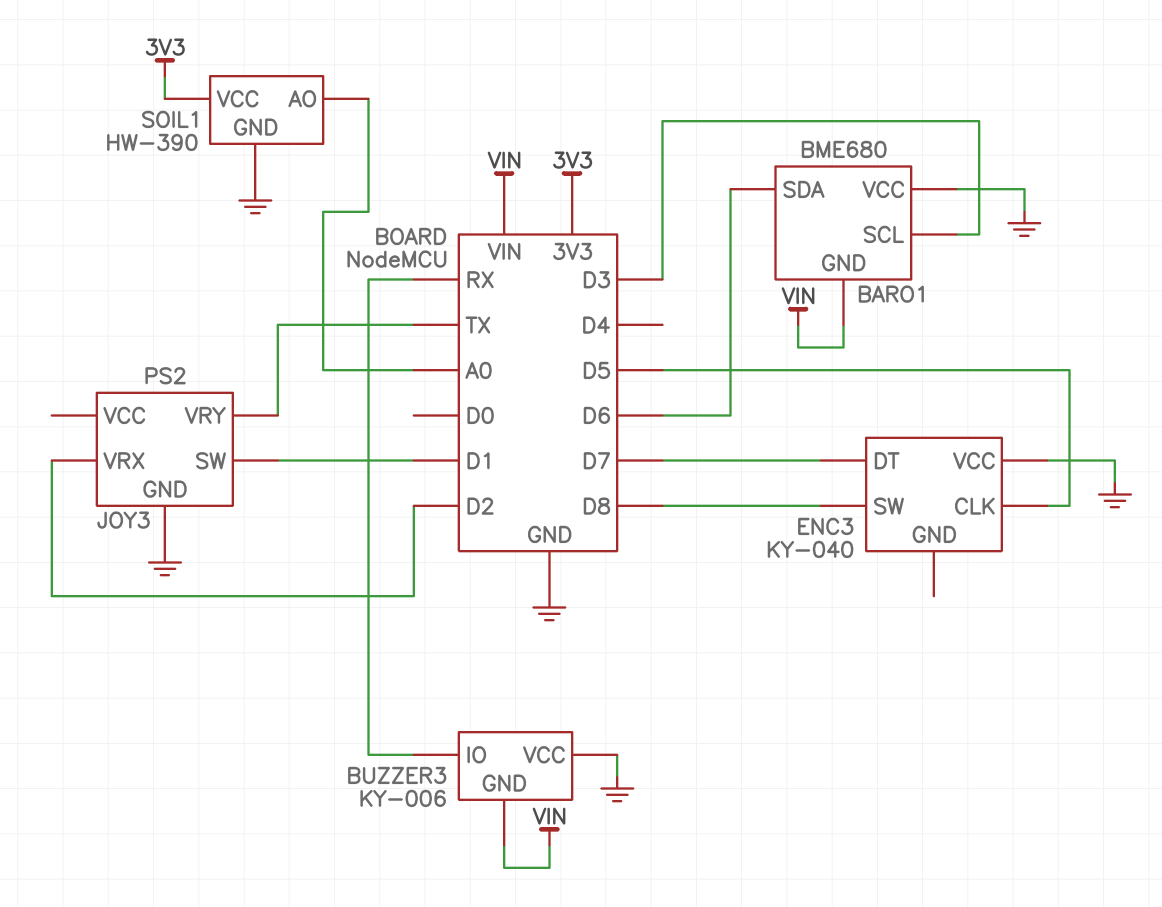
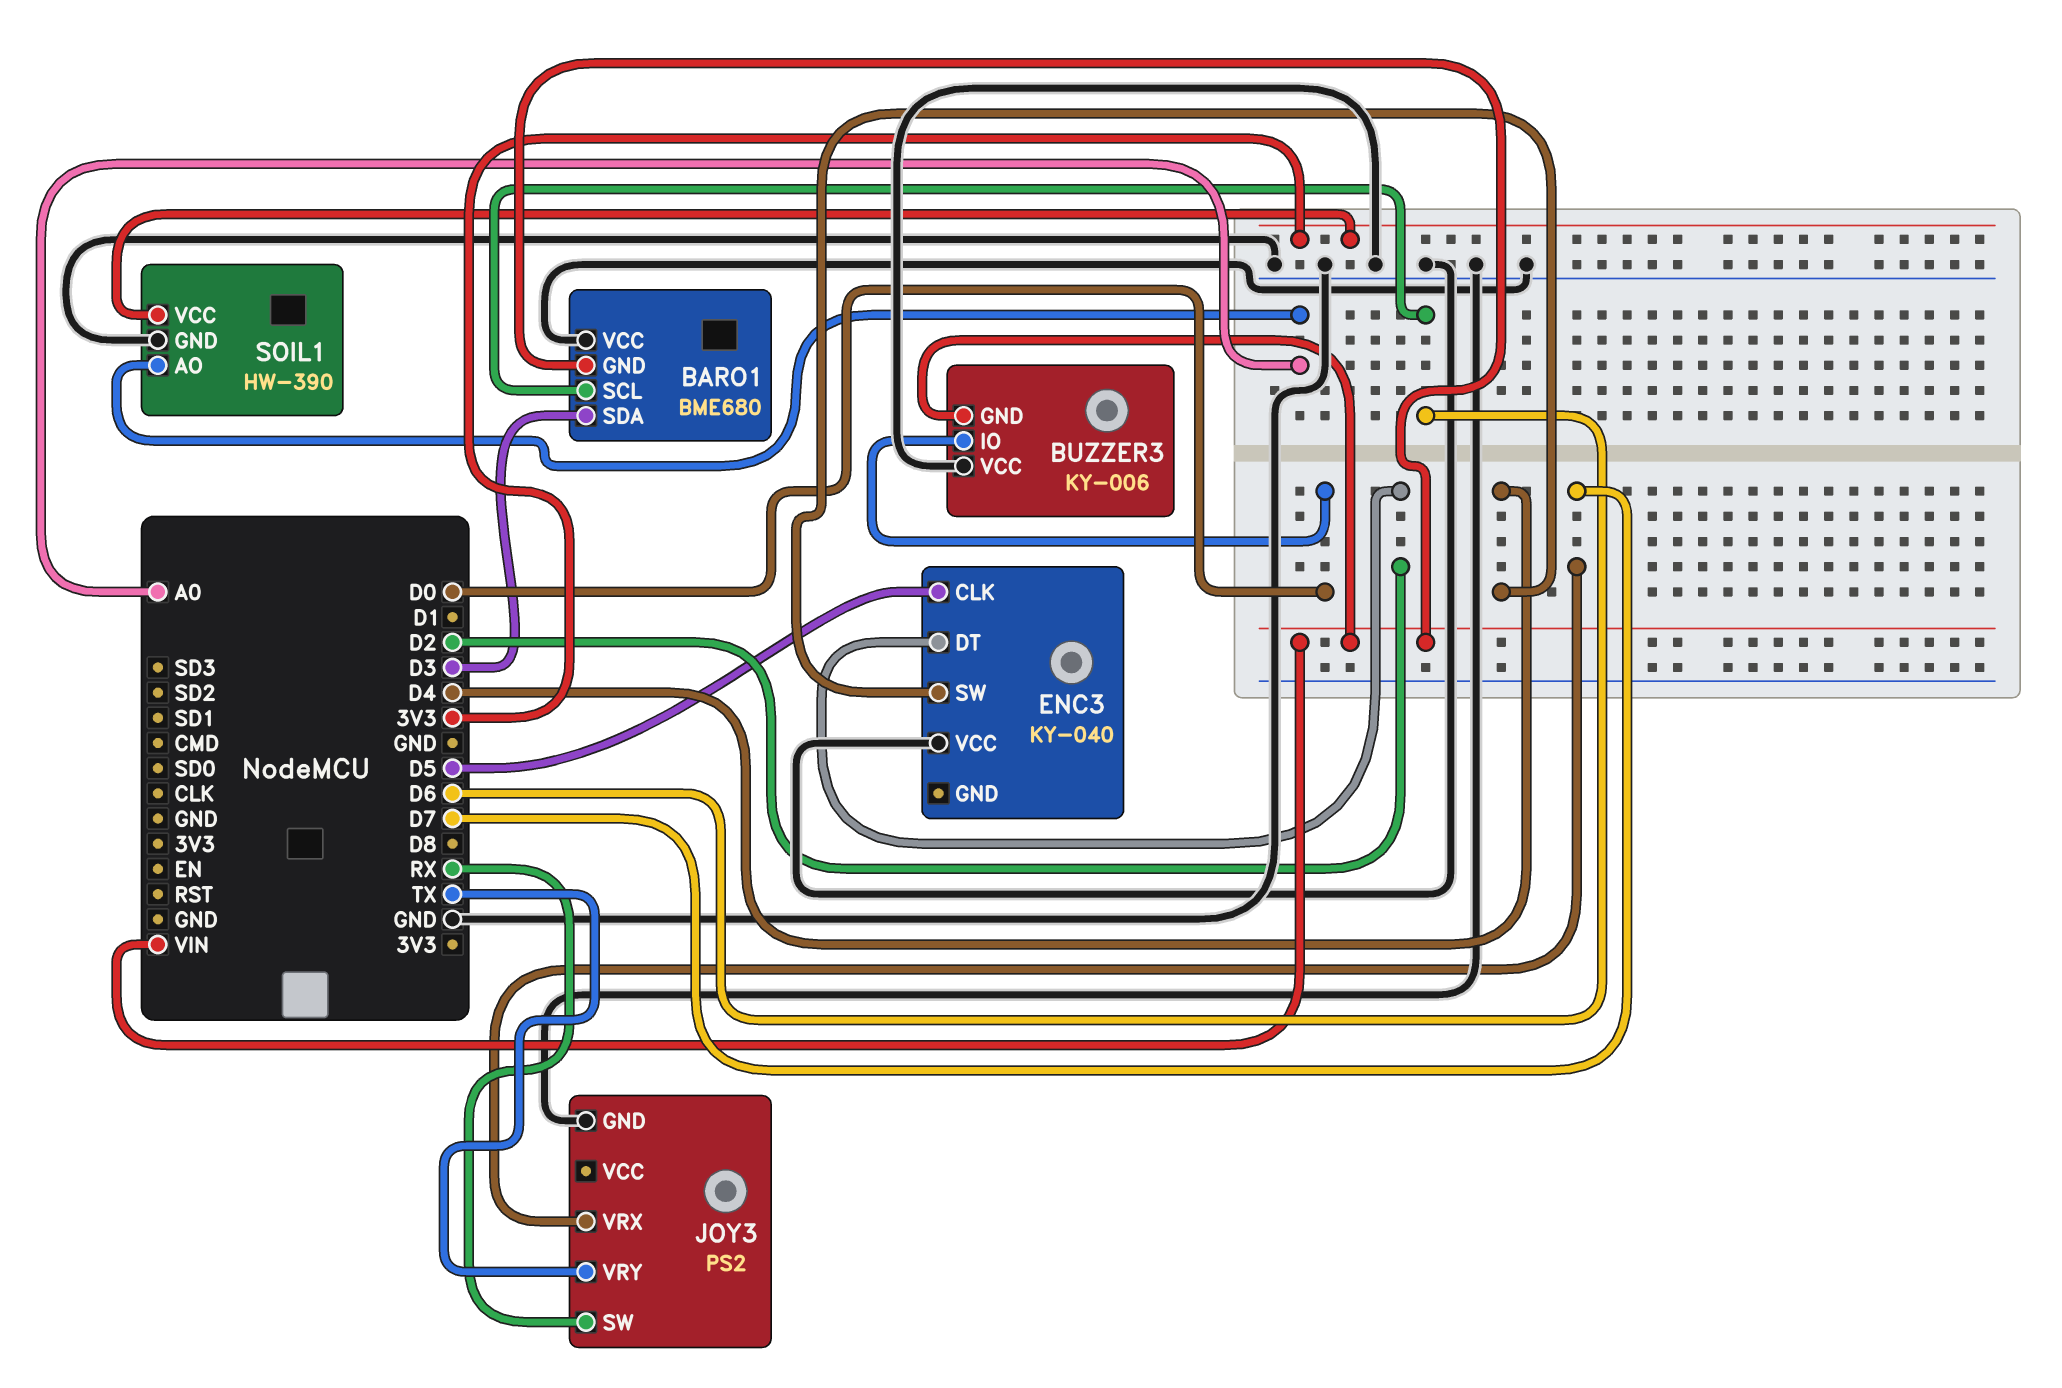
BARO1 pin SCL: D3 -> D6
BARO1 pin SDA: D6 -> D3
BUZZER3 pin IO: RX -> D0
ENC3 pin DT: D7 -> D2
ENC3 pin SW: D8 -> D4
JOY3 pin SW: D1 -> RX
JOY3 pin VRX: D2 -> D7

